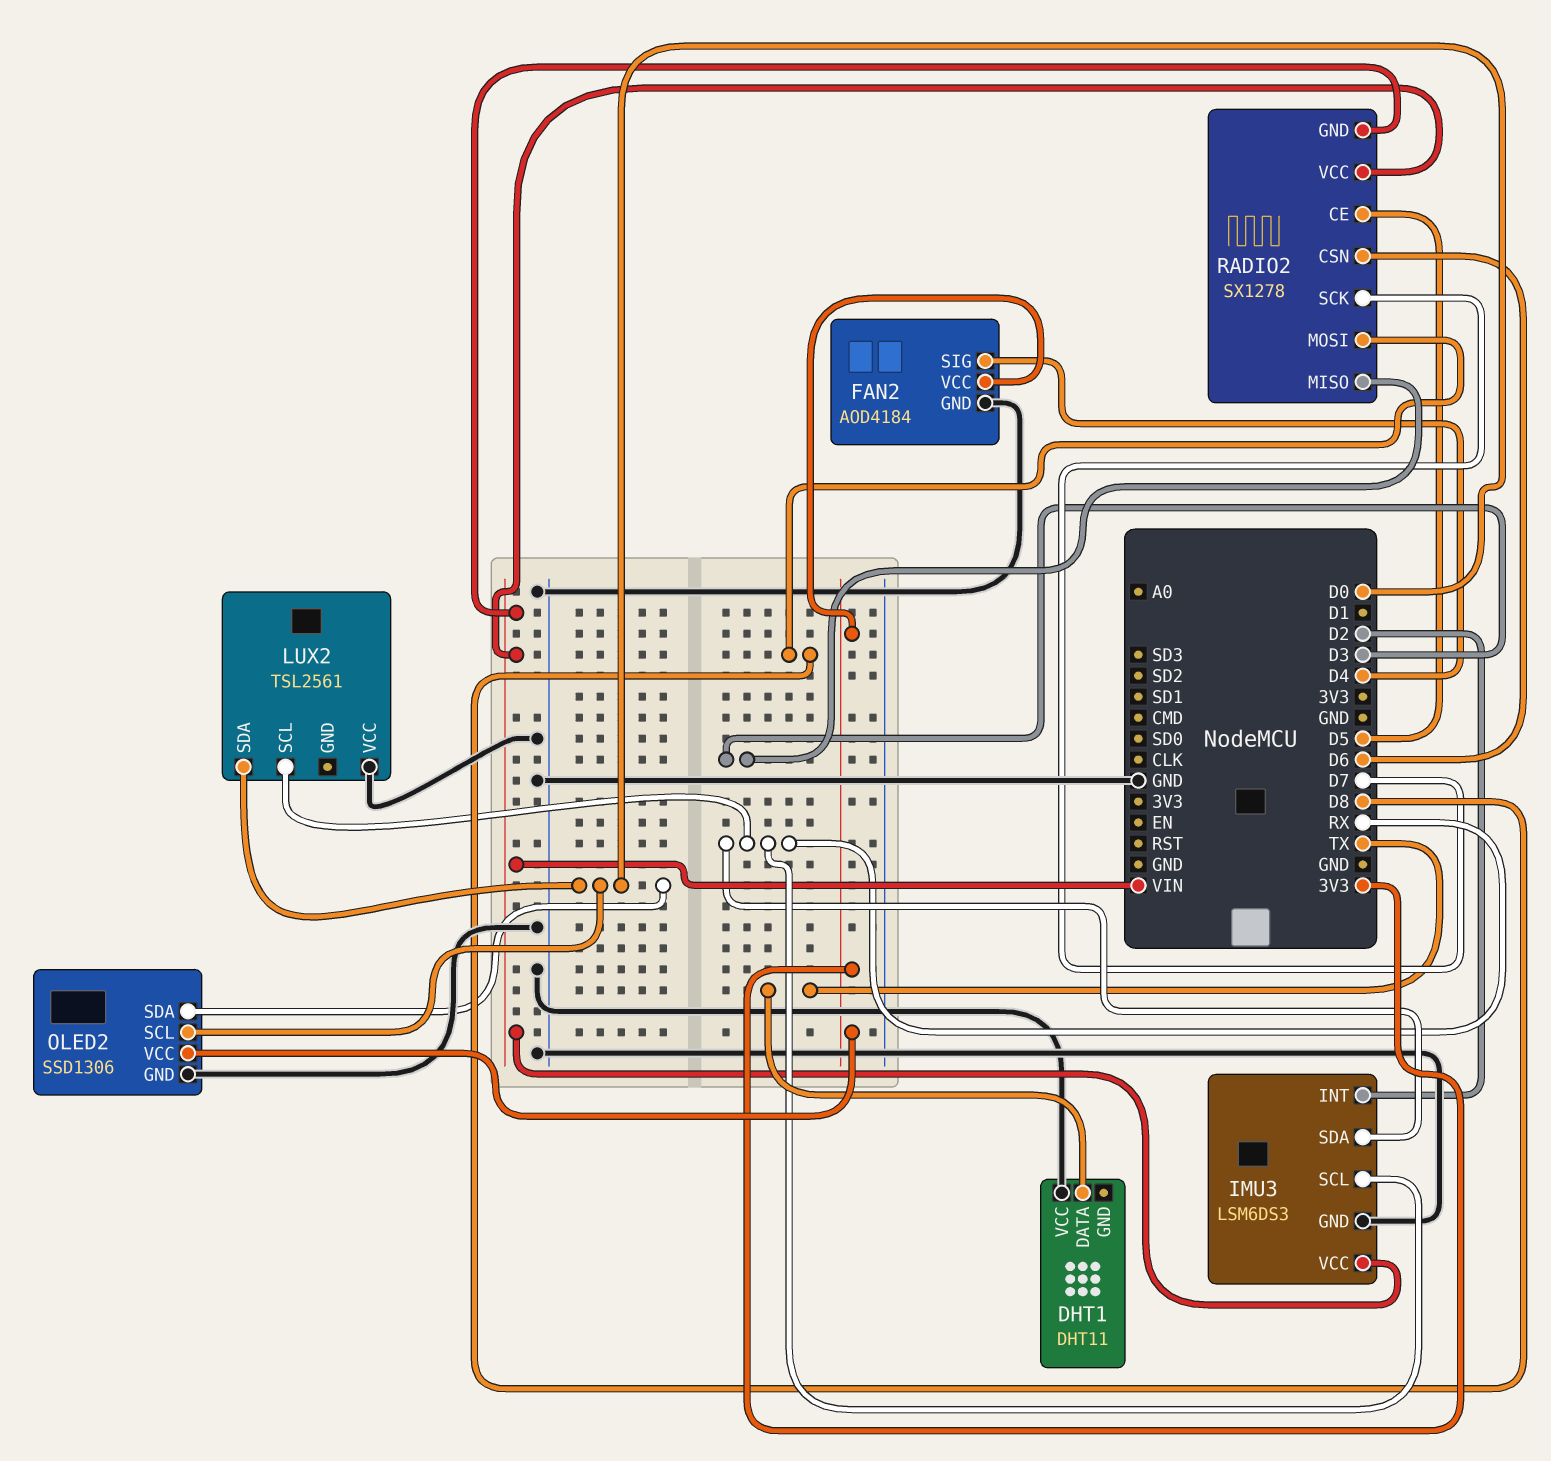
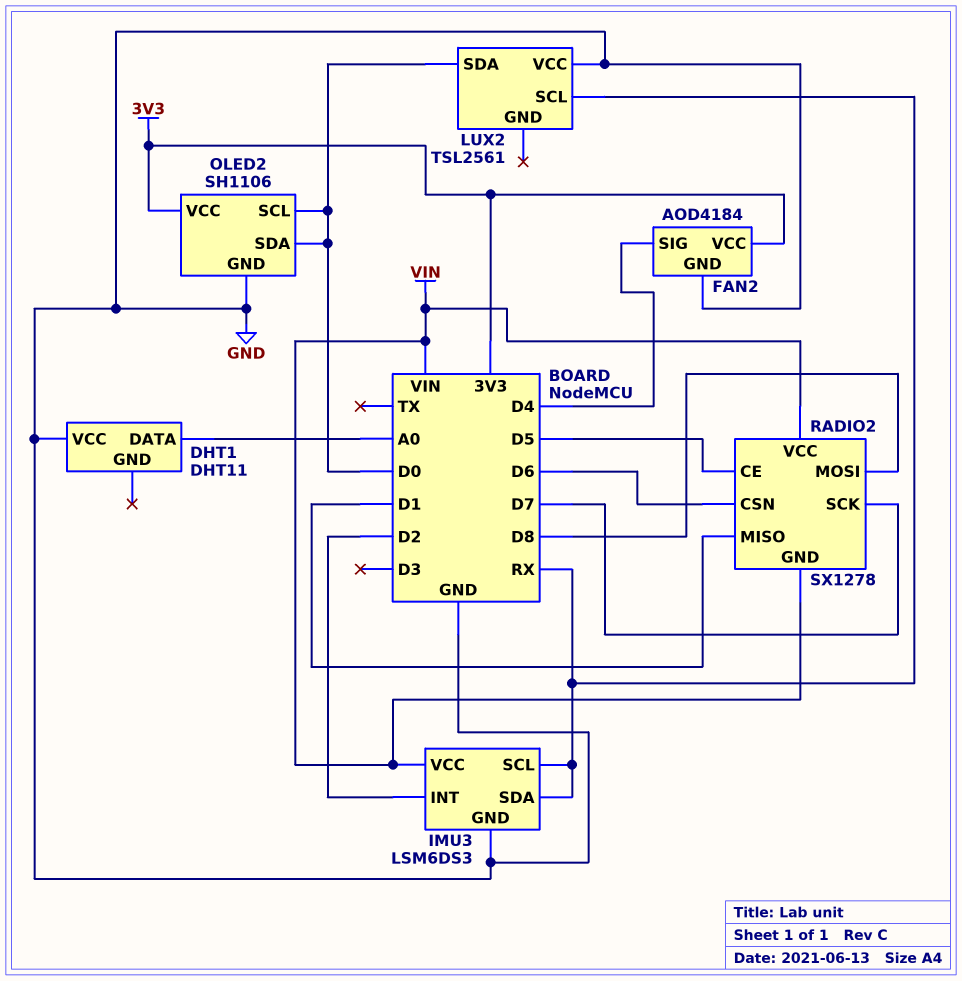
DHT1 pin DATA: TX -> A0
OLED2: SSD1306 -> SH1106
RADIO2 pin MISO: D3 -> D1

